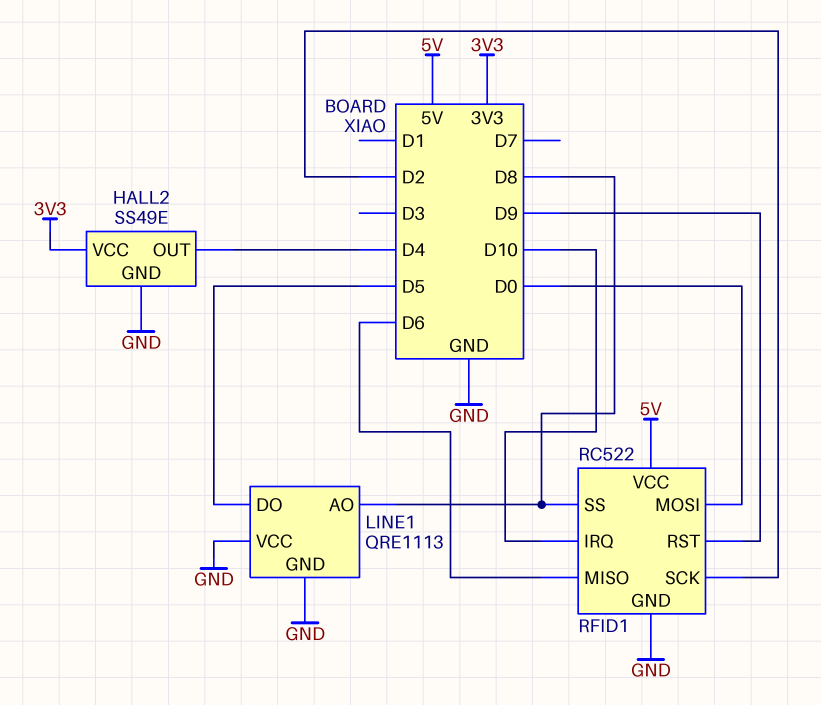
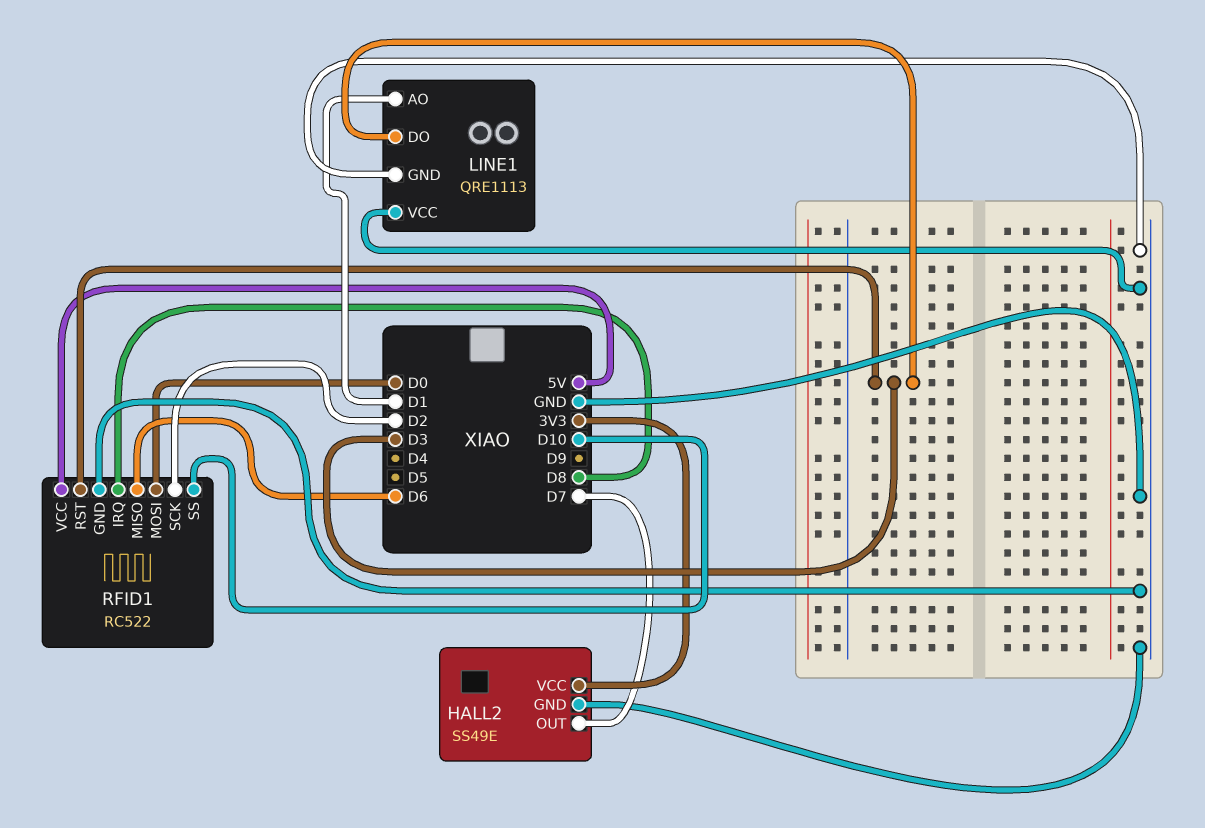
HALL2 pin OUT: D4 -> D7
LINE1 pin AO: D8 -> D1
LINE1 pin DO: D5 -> D3
RFID1 pin IRQ: D10 -> D8
RFID1 pin RST: D9 -> D3
RFID1 pin SS: D8 -> D10

